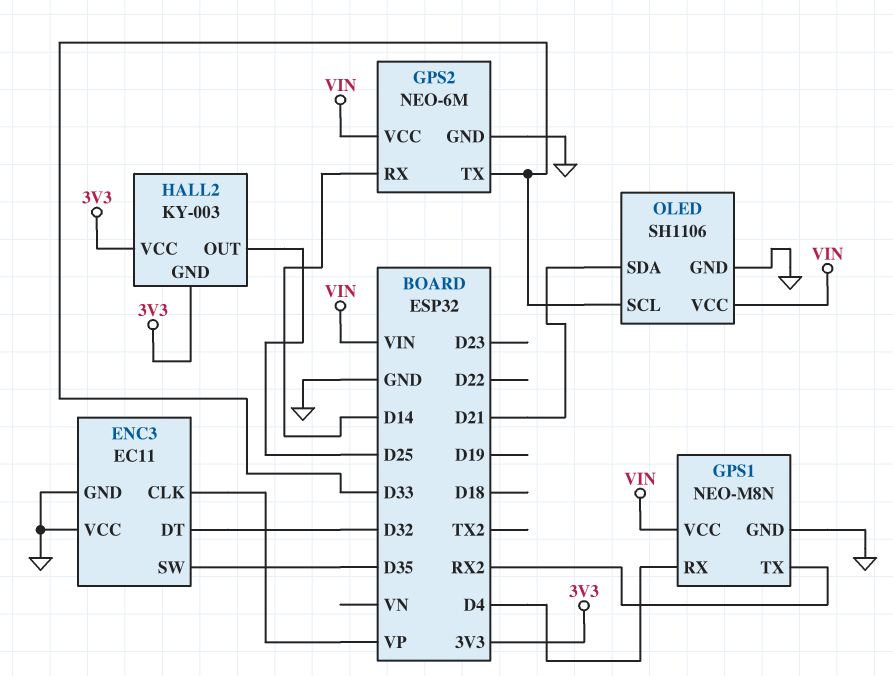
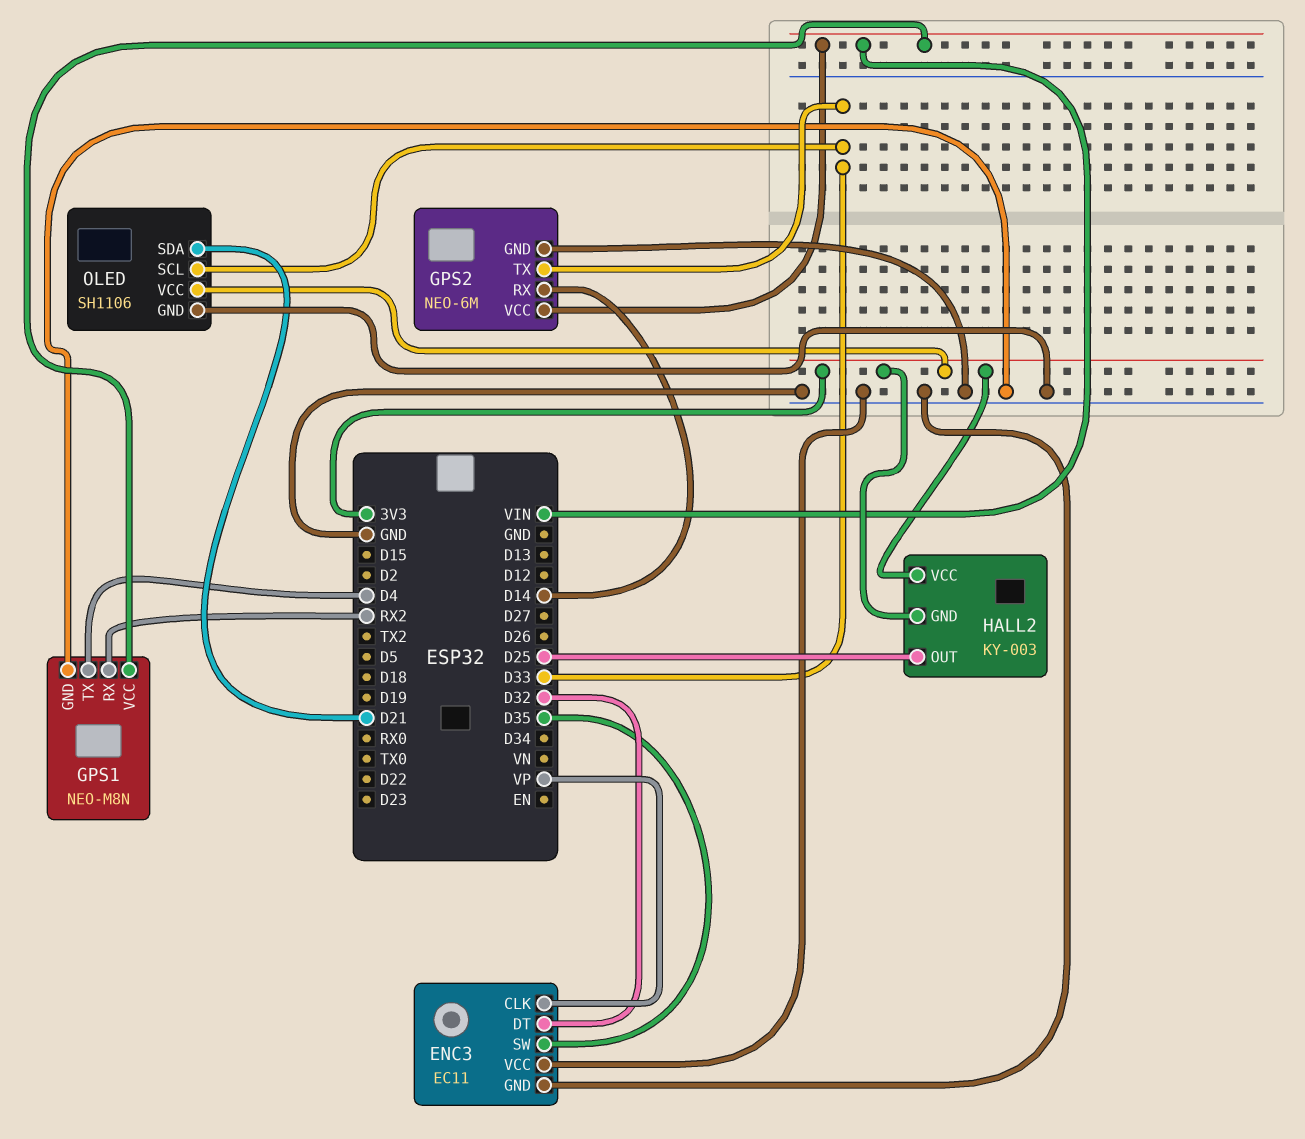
GPS1 pin RX: D4 -> RX2
GPS1 pin TX: RX2 -> D4
OLED pin VCC: VIN -> 3V3

